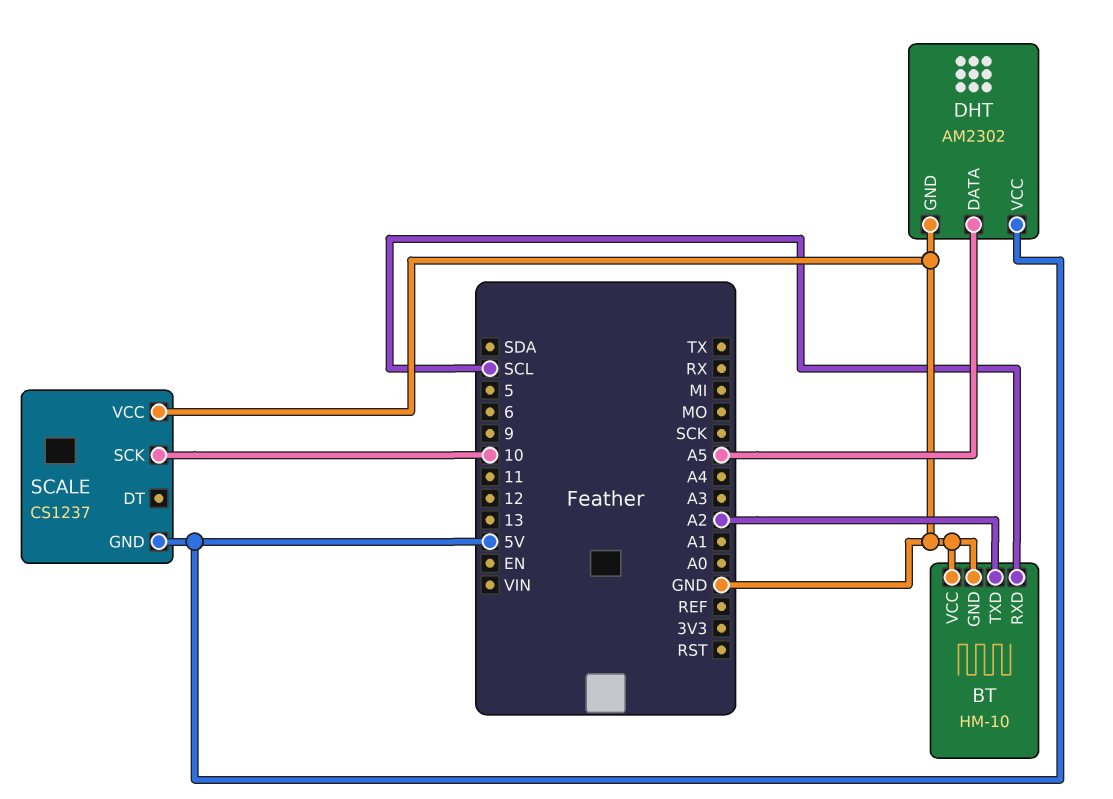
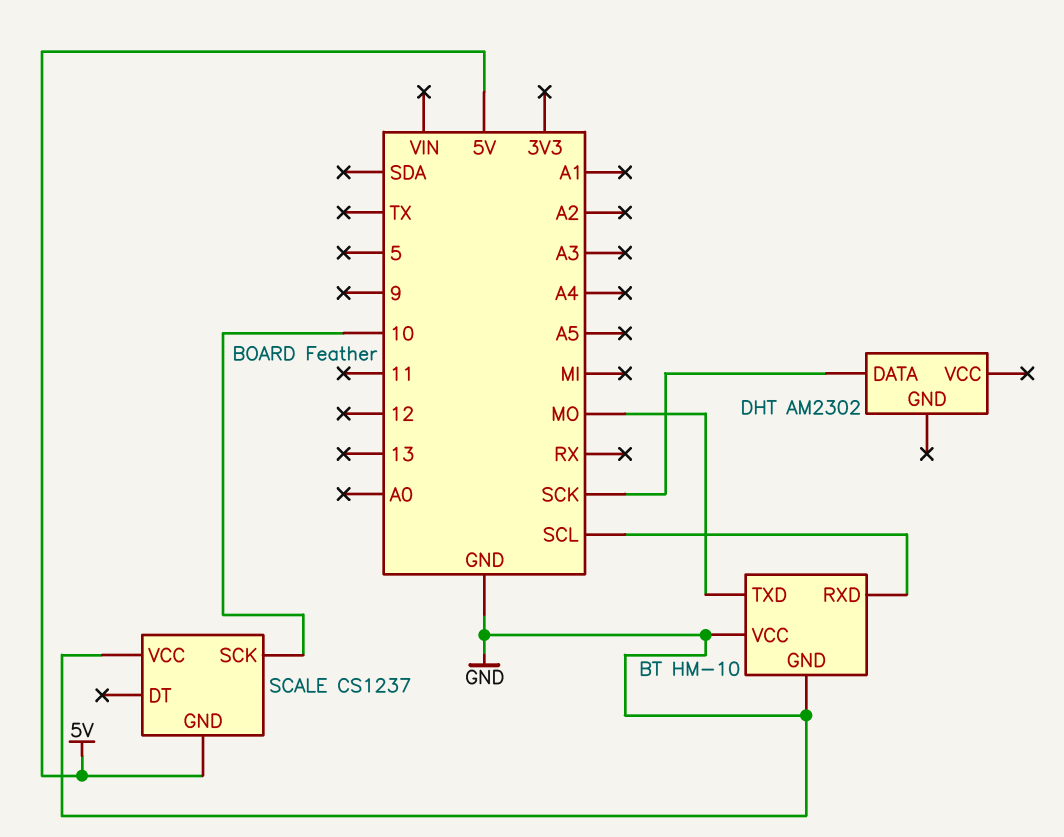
BT pin TXD: A2 -> MO
DHT pin DATA: A5 -> SCK
DHT pin GND: GND -> none
DHT pin VCC: 5V -> none

